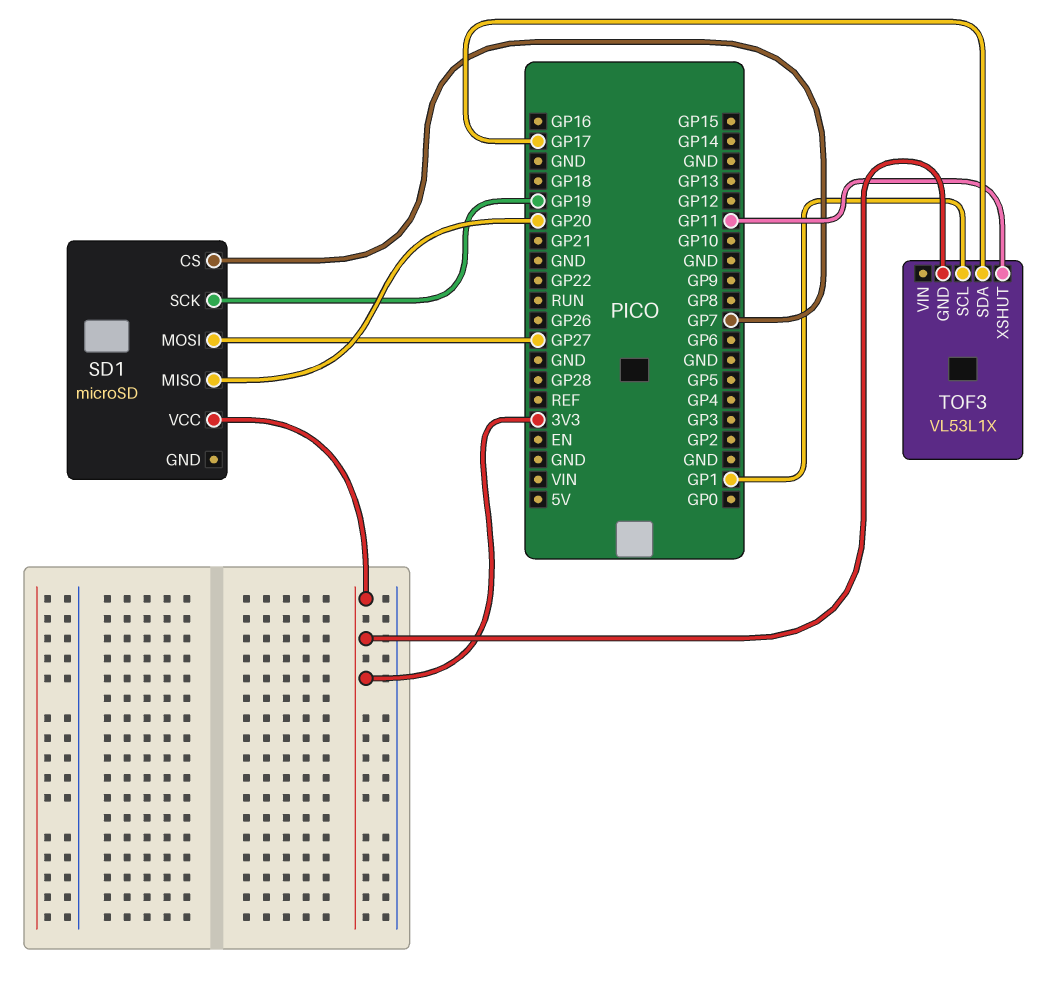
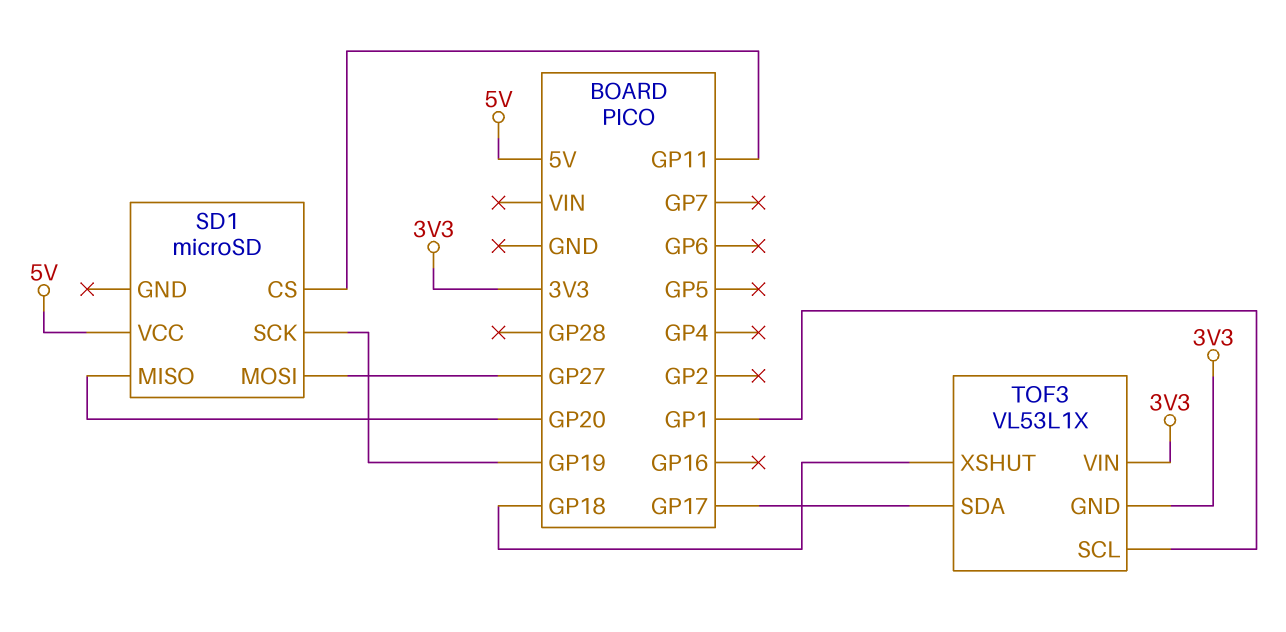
SD1 pin CS: GP7 -> GP11
SD1 pin VCC: 3V3 -> 5V
TOF3 pin VIN: none -> 3V3
TOF3 pin XSHUT: GP11 -> GP18

